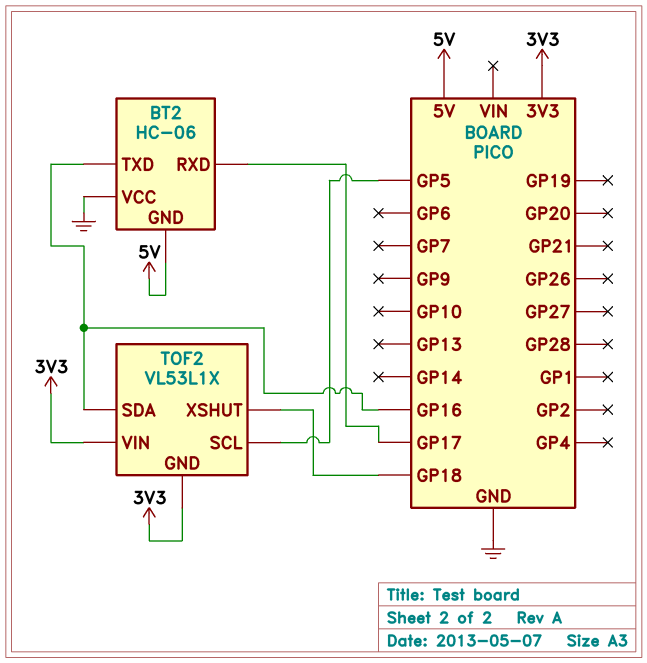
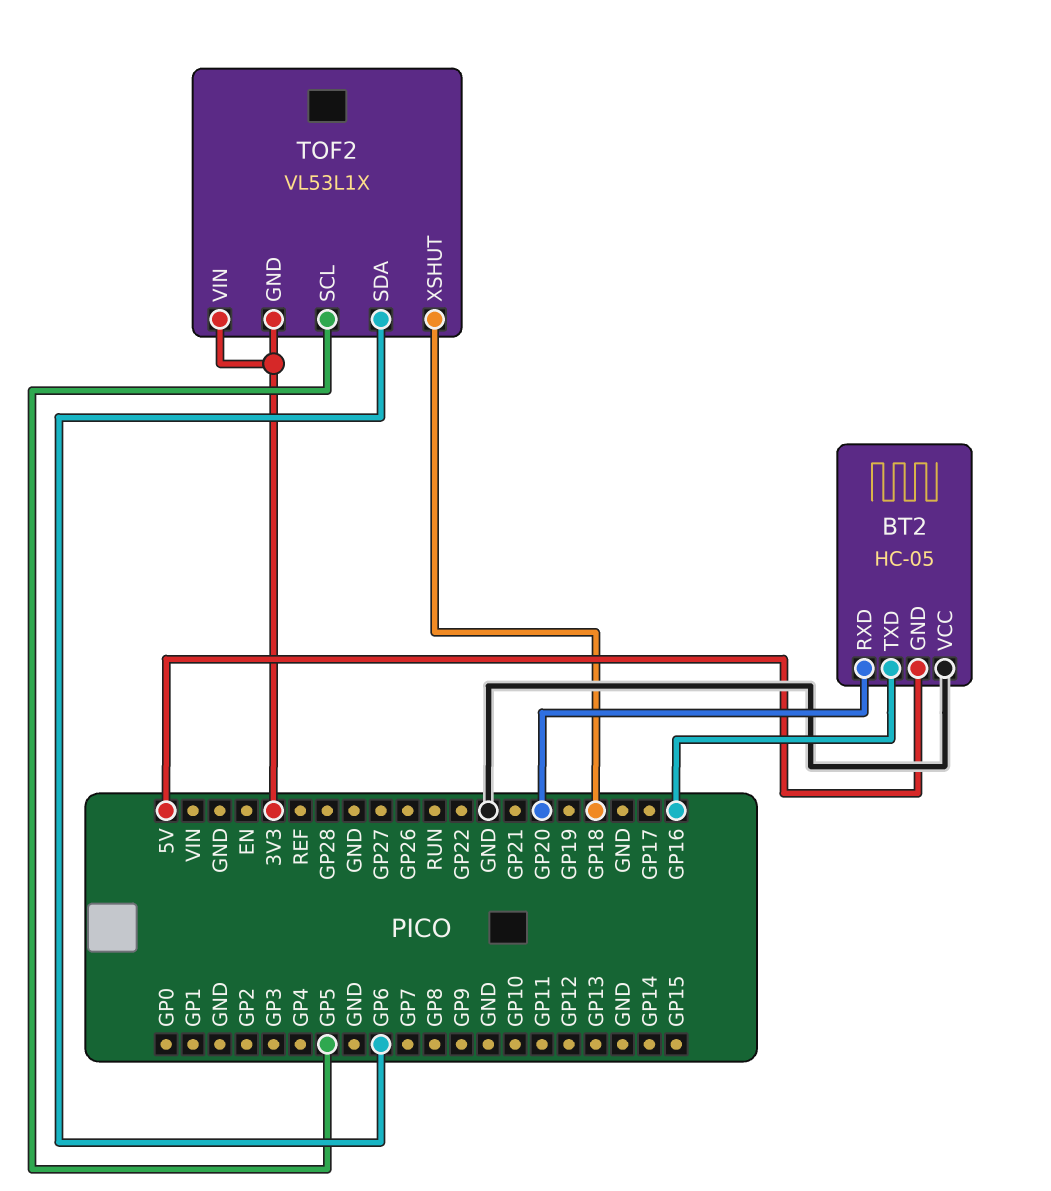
BT2: HC-06 -> HC-05
BT2 pin RXD: GP17 -> GP20
TOF2 pin SDA: GP16 -> GP6

